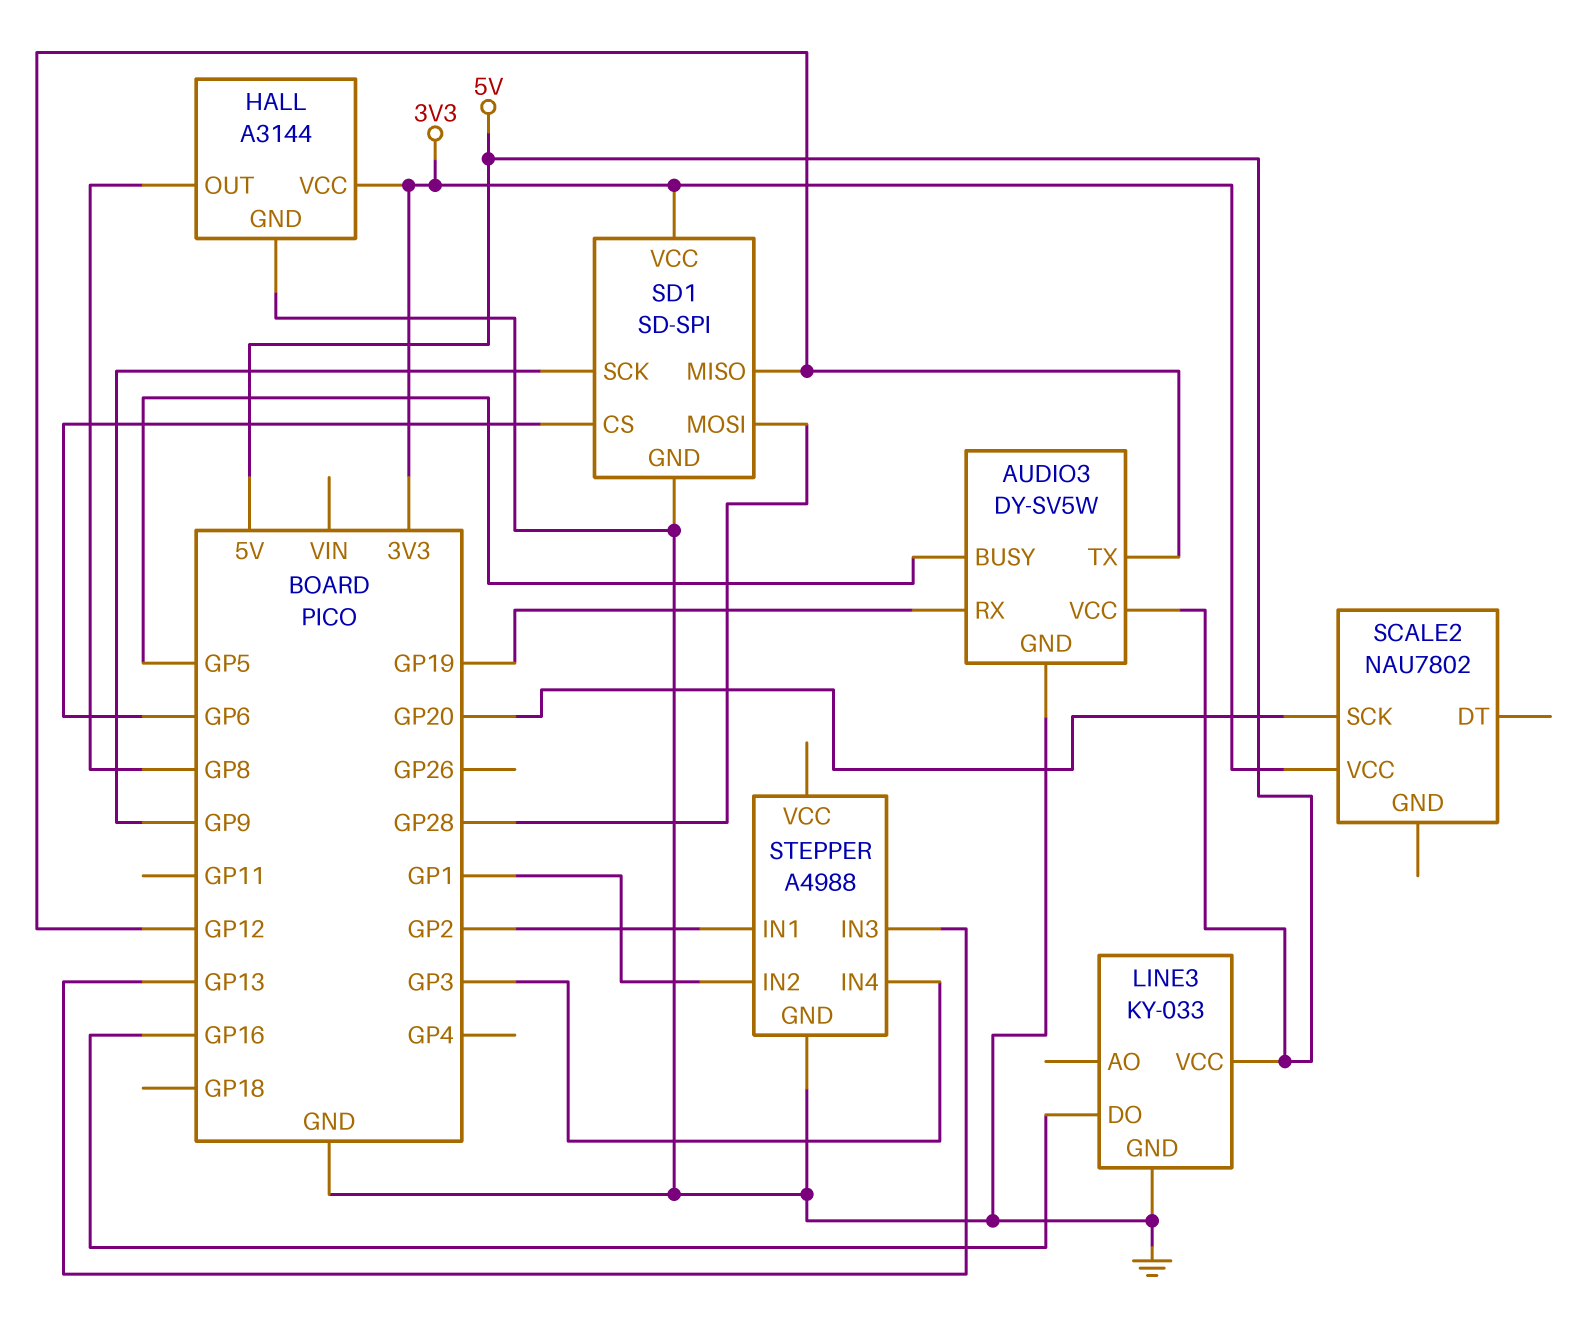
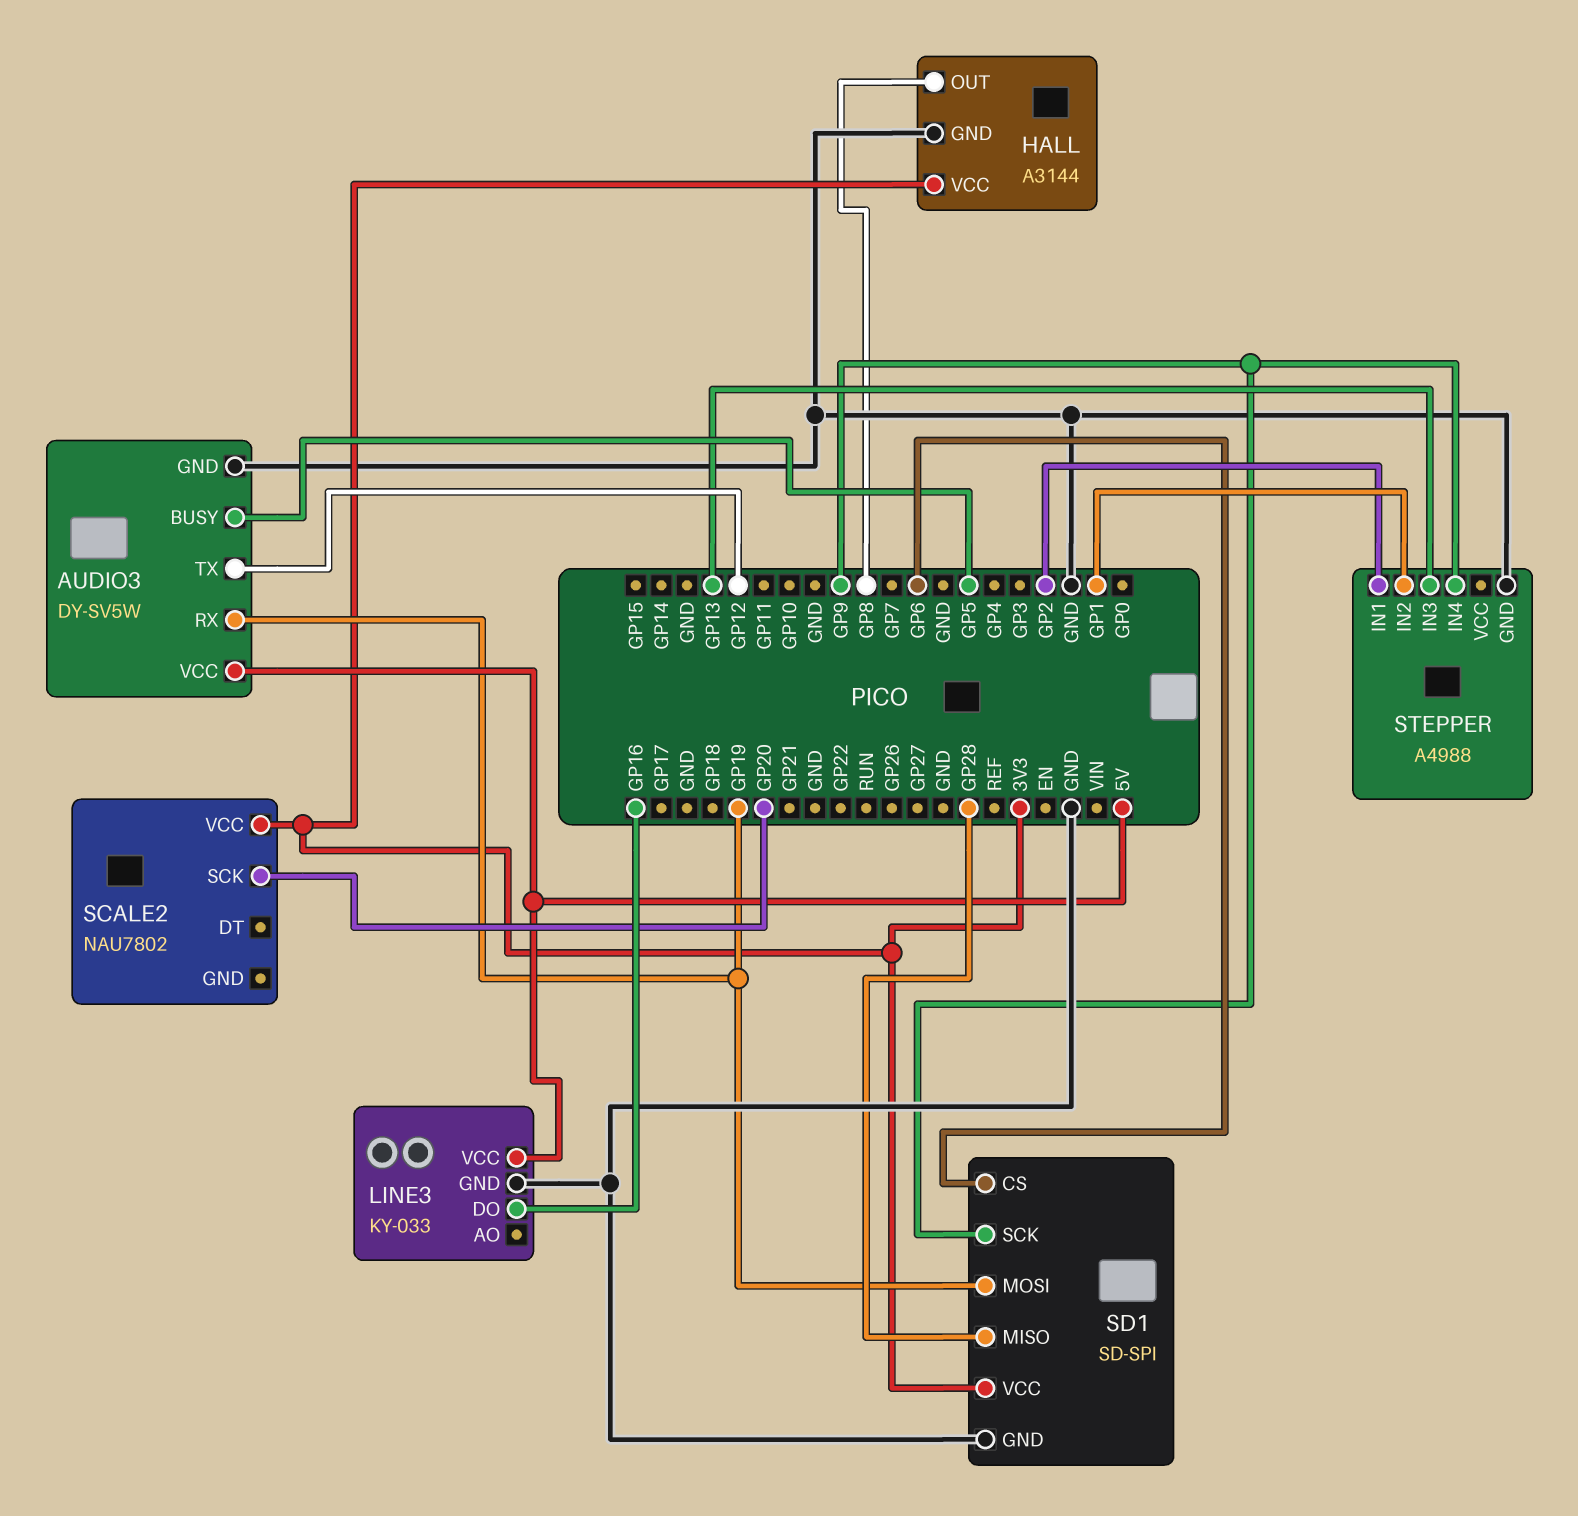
SD1 pin MISO: GP12 -> GP28
SD1 pin MOSI: GP28 -> GP19
STEPPER pin IN4: GP3 -> GP9

